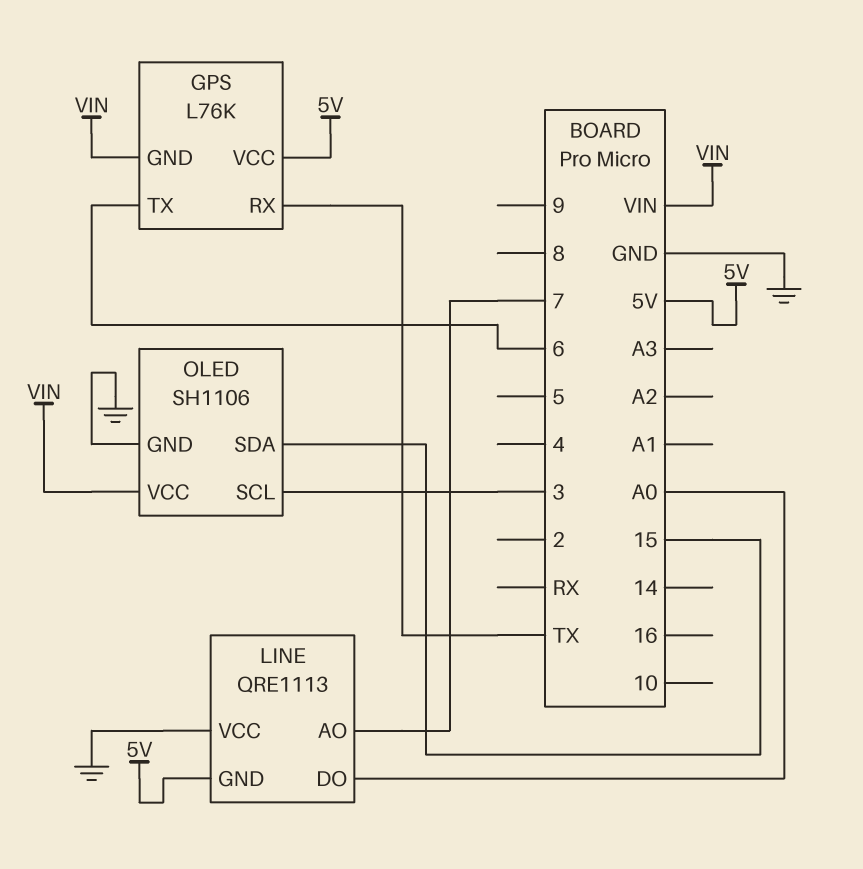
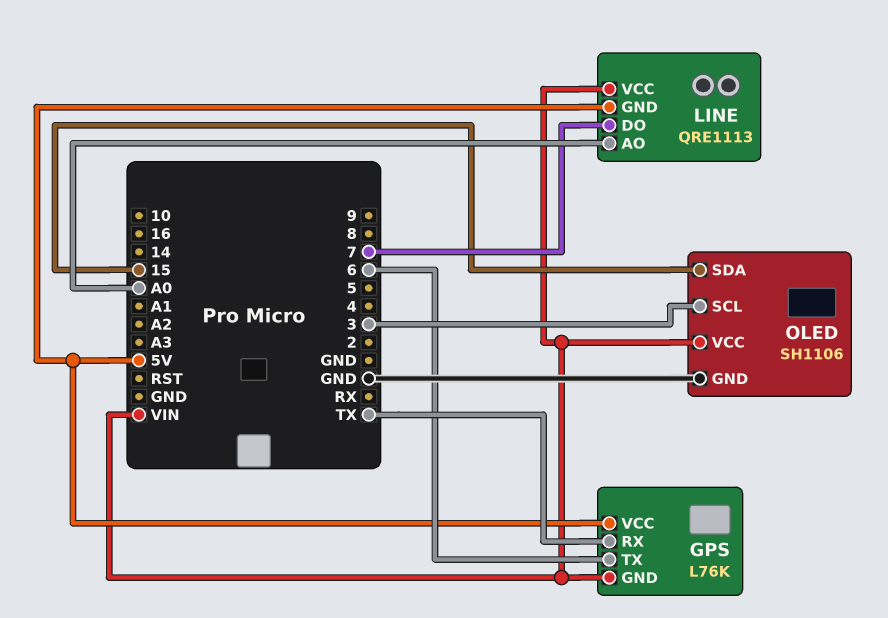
LINE pin AO: 7 -> A0
LINE pin DO: A0 -> 7
LINE pin VCC: GND -> VIN

